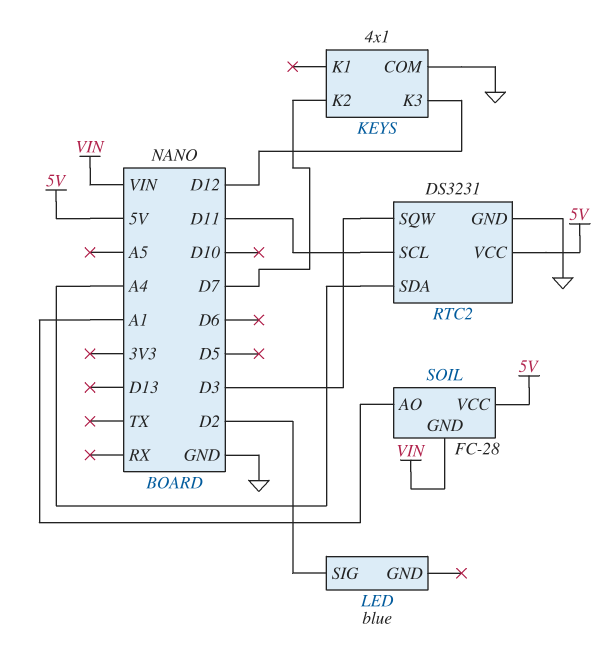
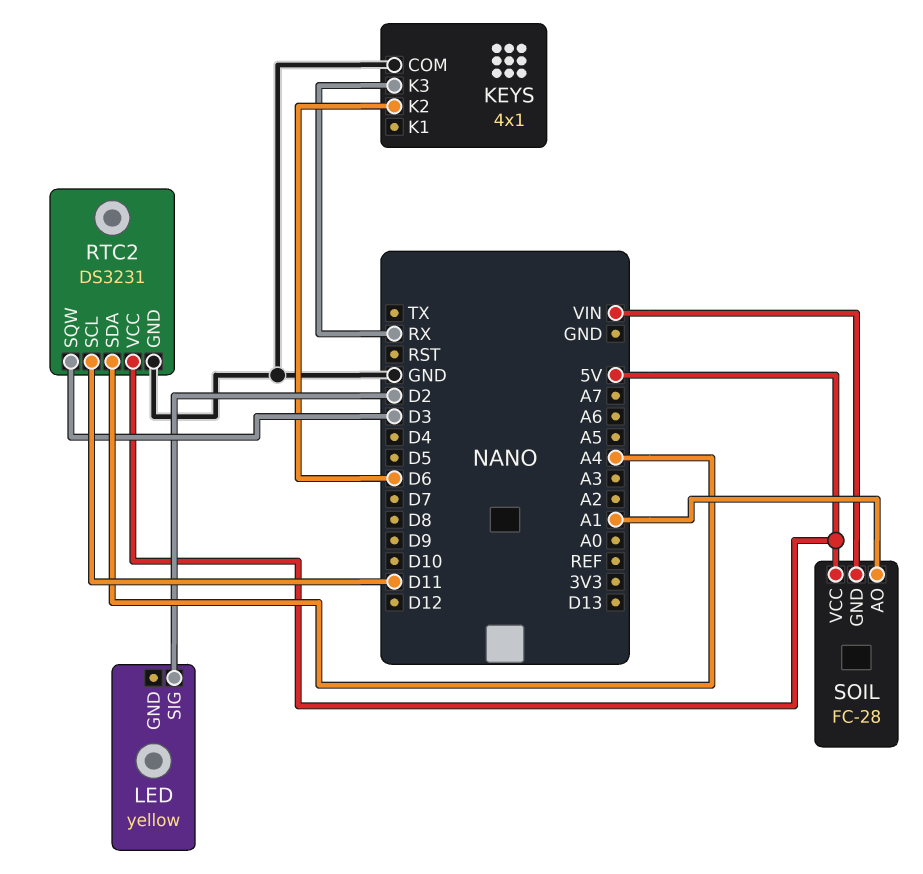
KEYS pin K2: D7 -> D6
KEYS pin K3: D12 -> RX
LED: blue -> yellow

